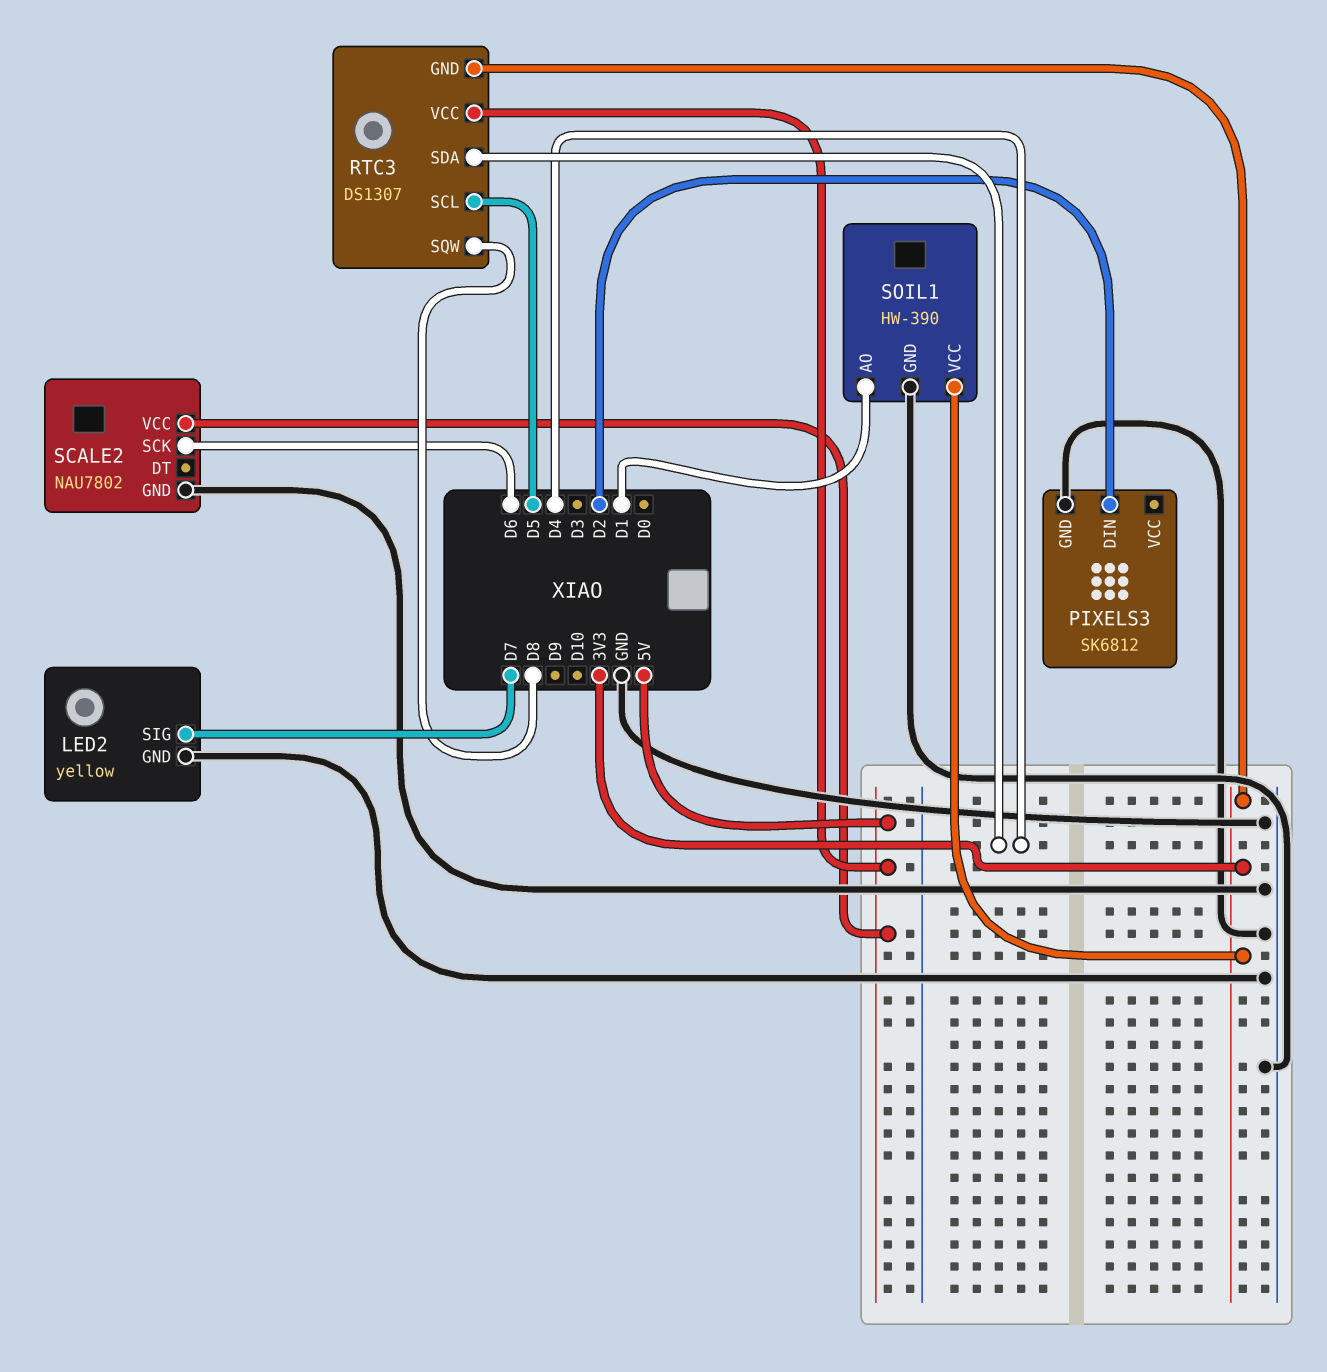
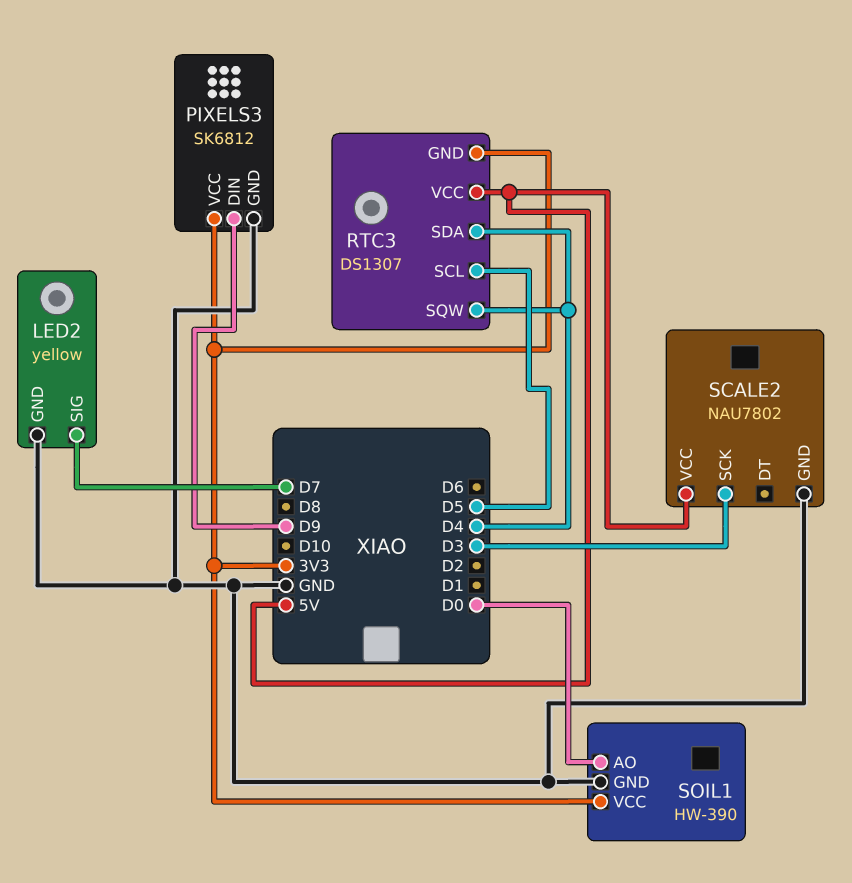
PIXELS3 pin DIN: D2 -> D9
PIXELS3 pin VCC: none -> 3V3
RTC3 pin SQW: D8 -> D4
SCALE2 pin SCK: D6 -> D3
SOIL1 pin AO: D1 -> D0

